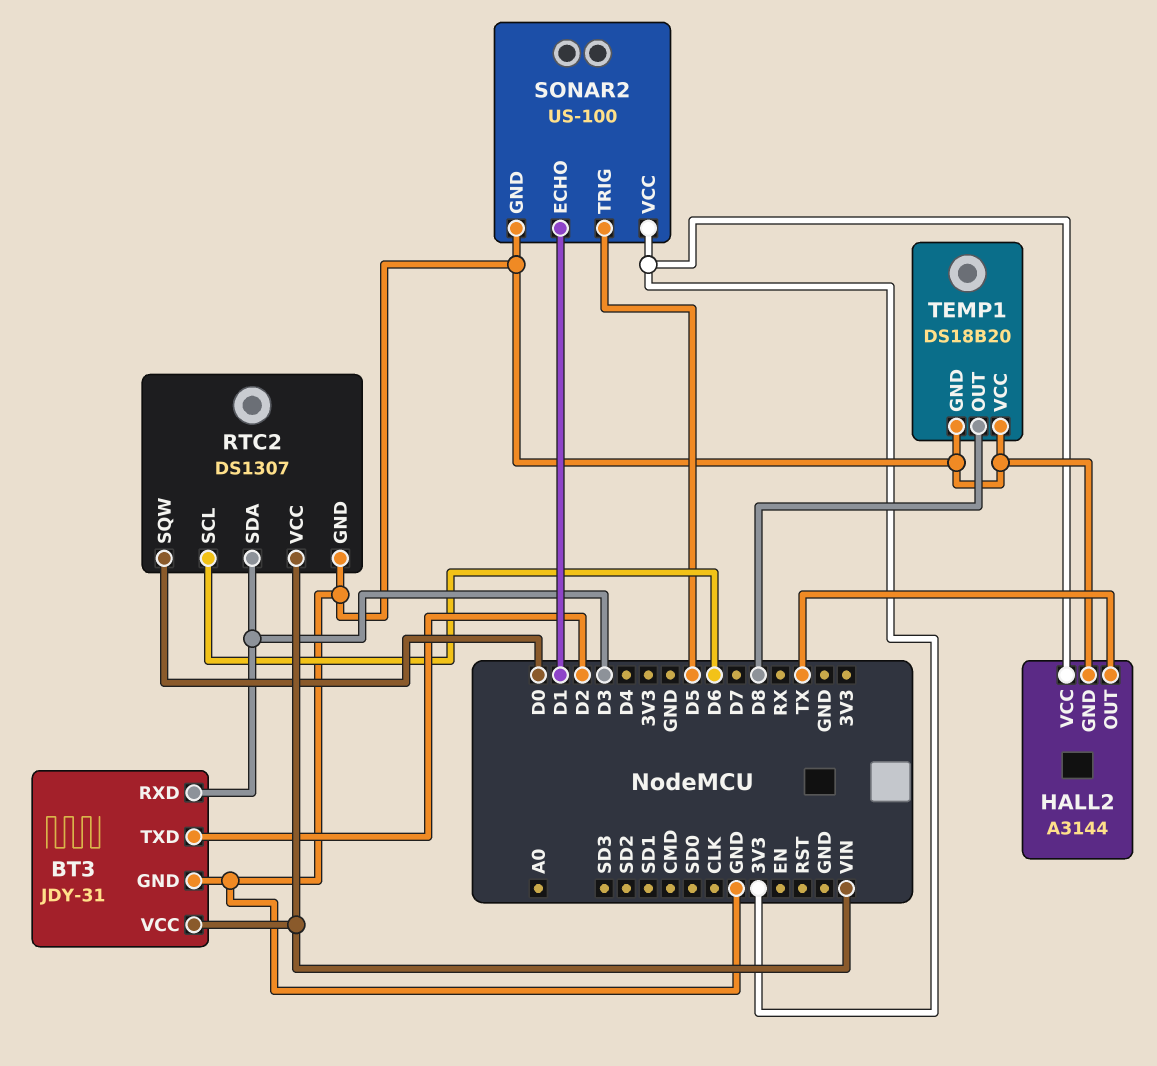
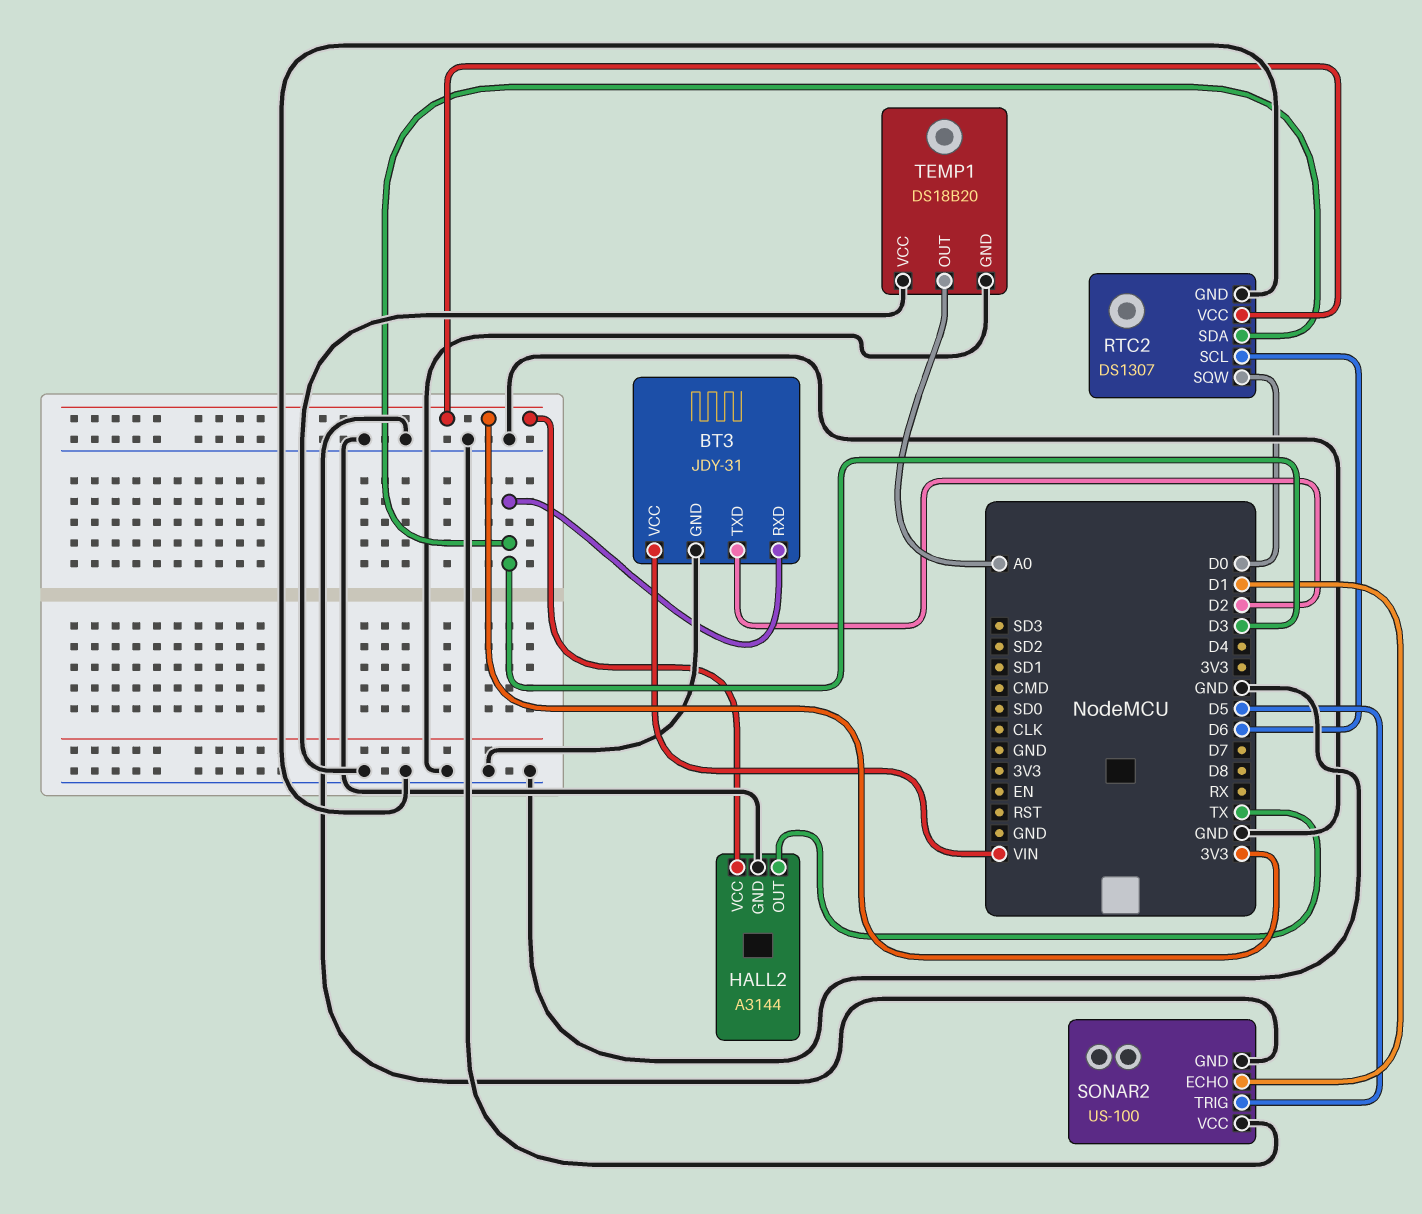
RTC2 pin VCC: VIN -> 3V3
SONAR2 pin VCC: 3V3 -> GND
TEMP1 pin OUT: D8 -> A0

